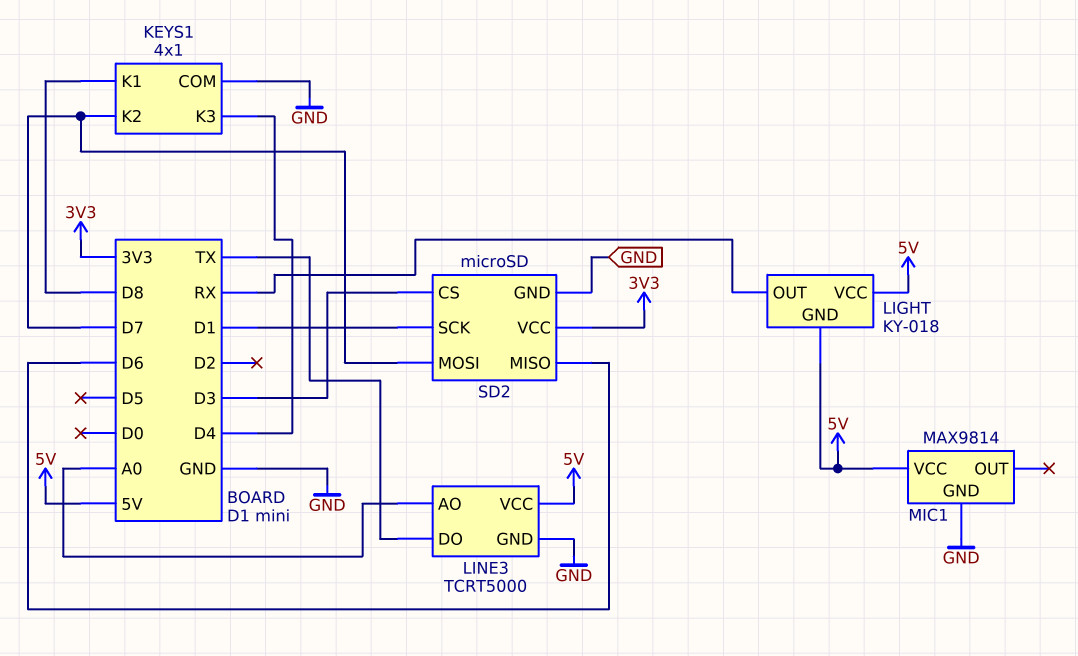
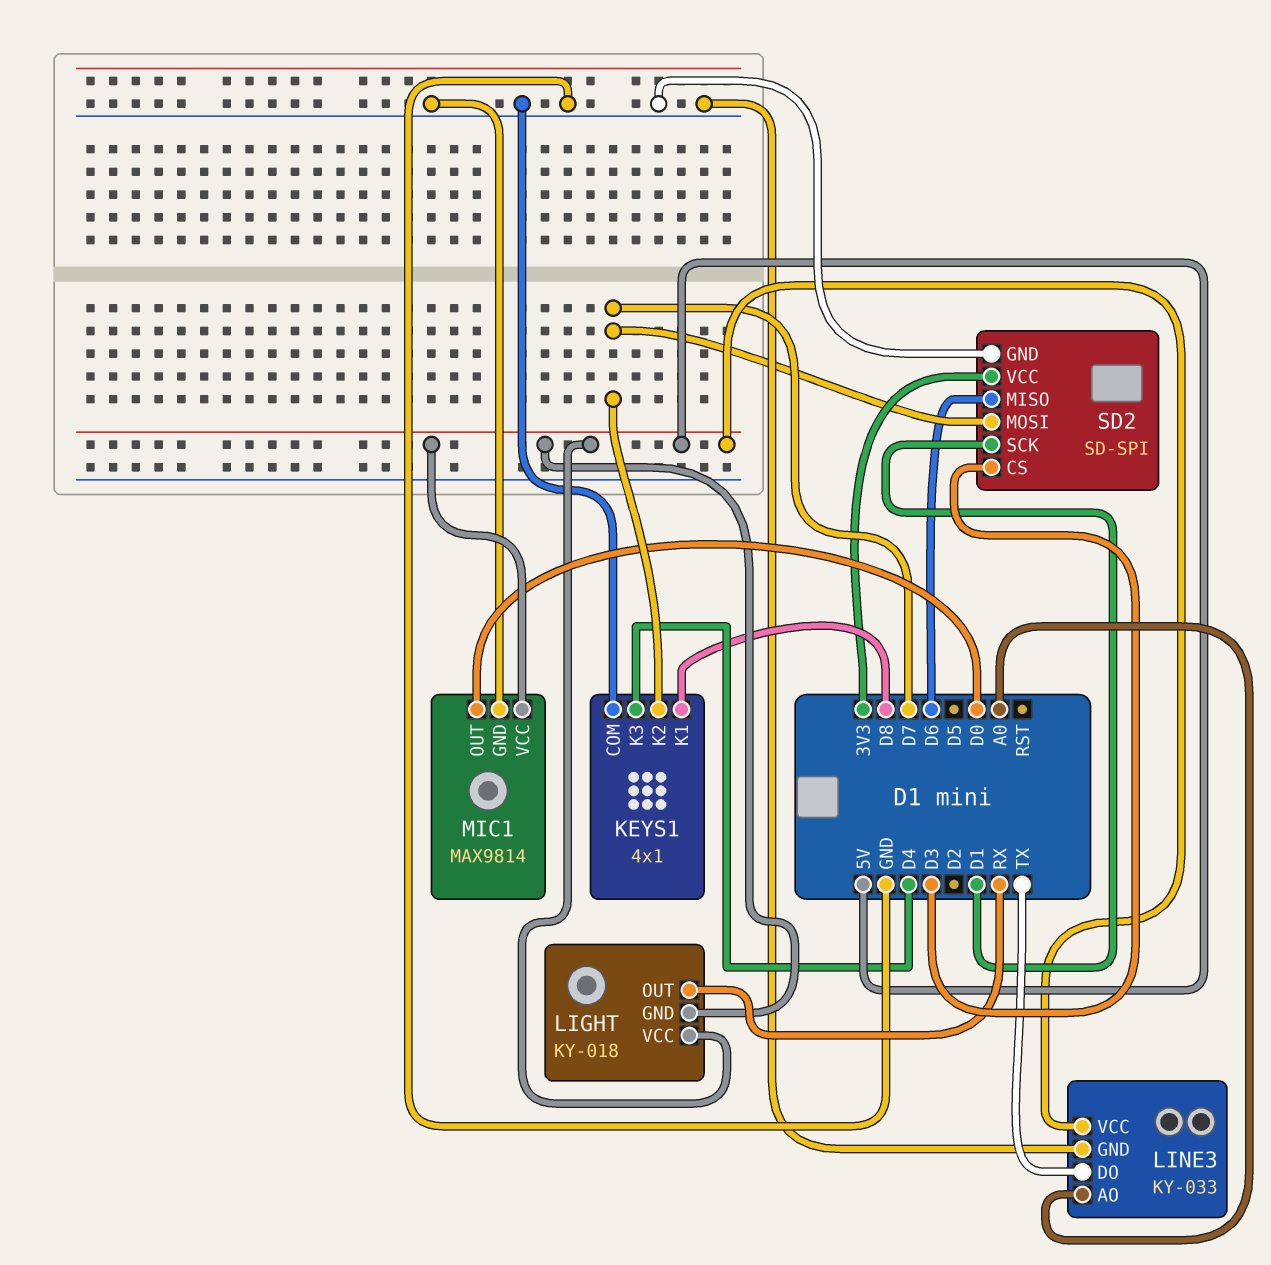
LINE3: TCRT5000 -> KY-033
MIC1 pin OUT: none -> D0
SD2: microSD -> SD-SPI

